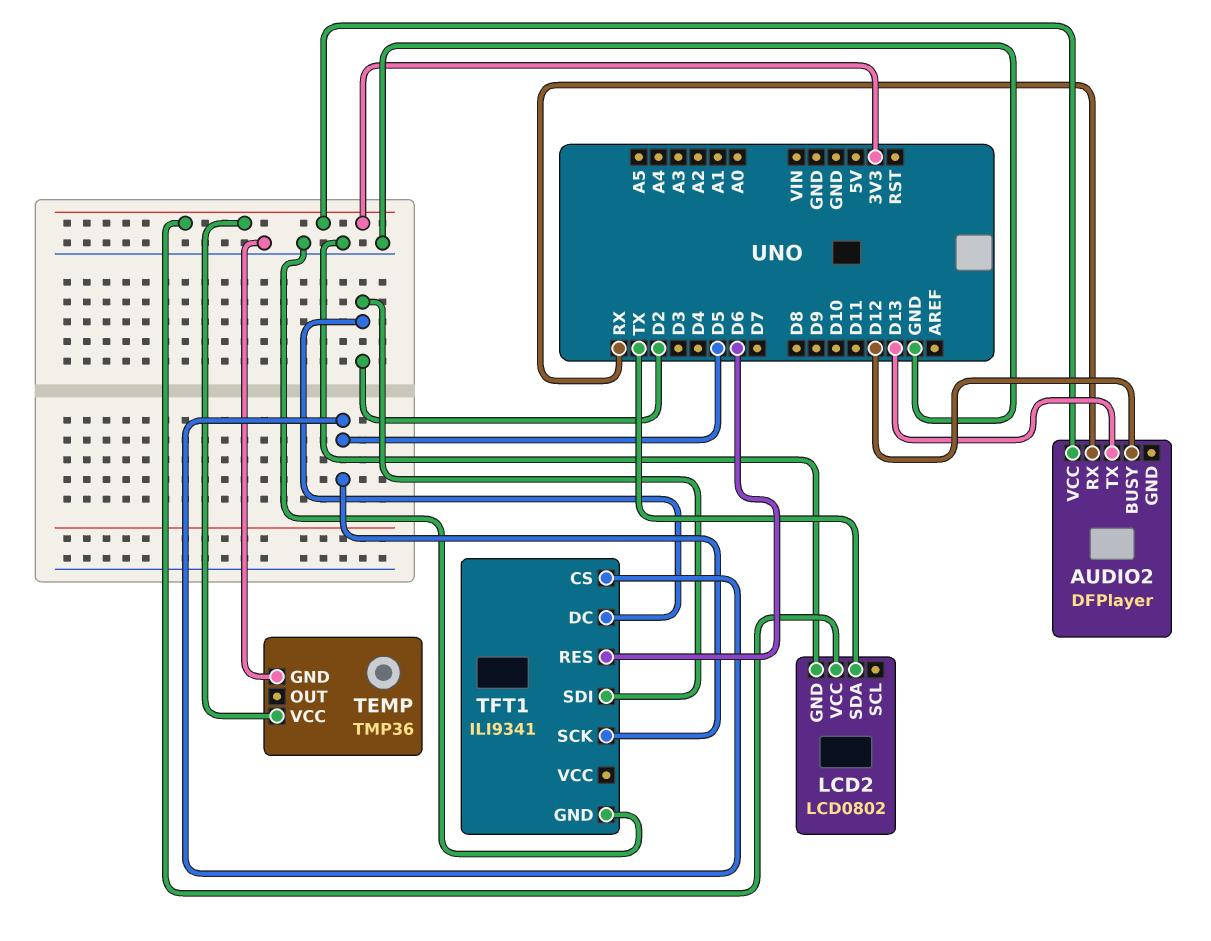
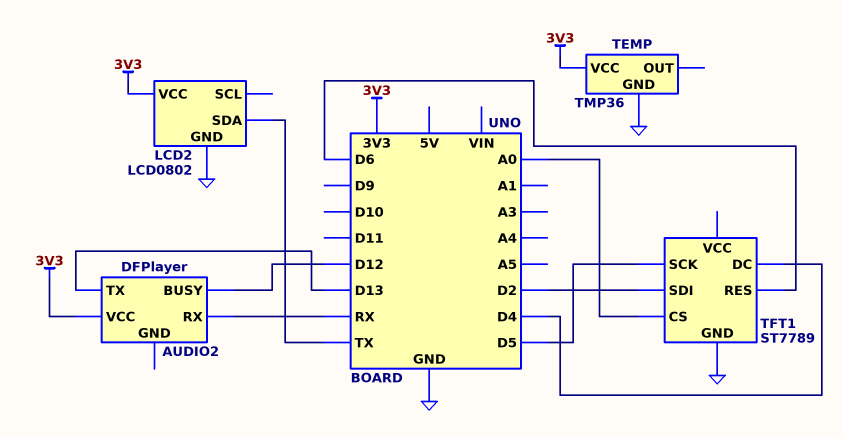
TFT1: ILI9341 -> ST7789
TFT1 pin CS: D5 -> A0
TFT1 pin DC: D2 -> D4

